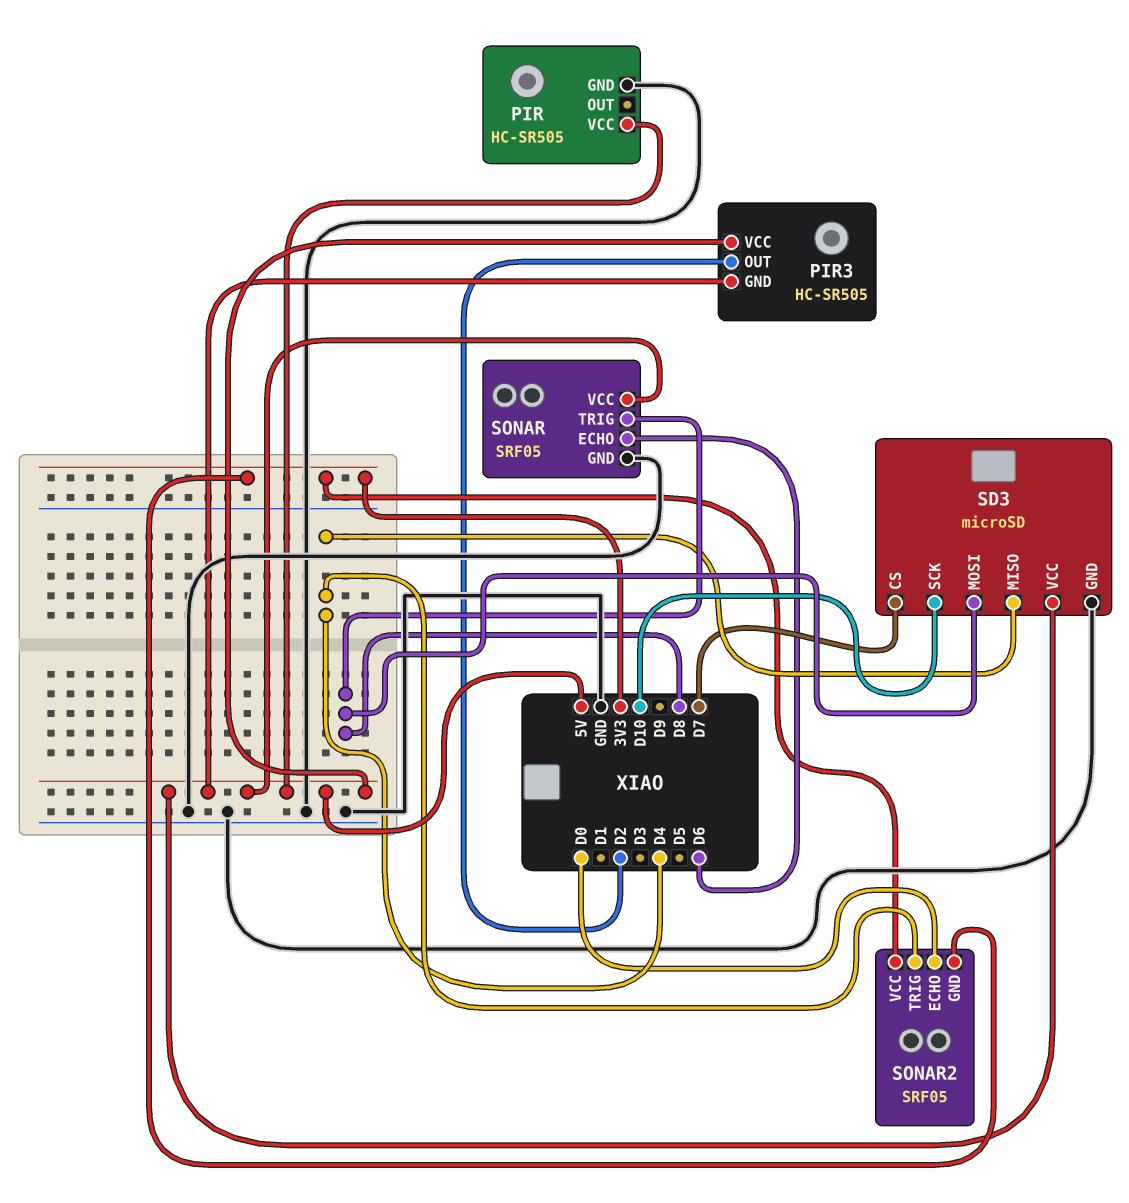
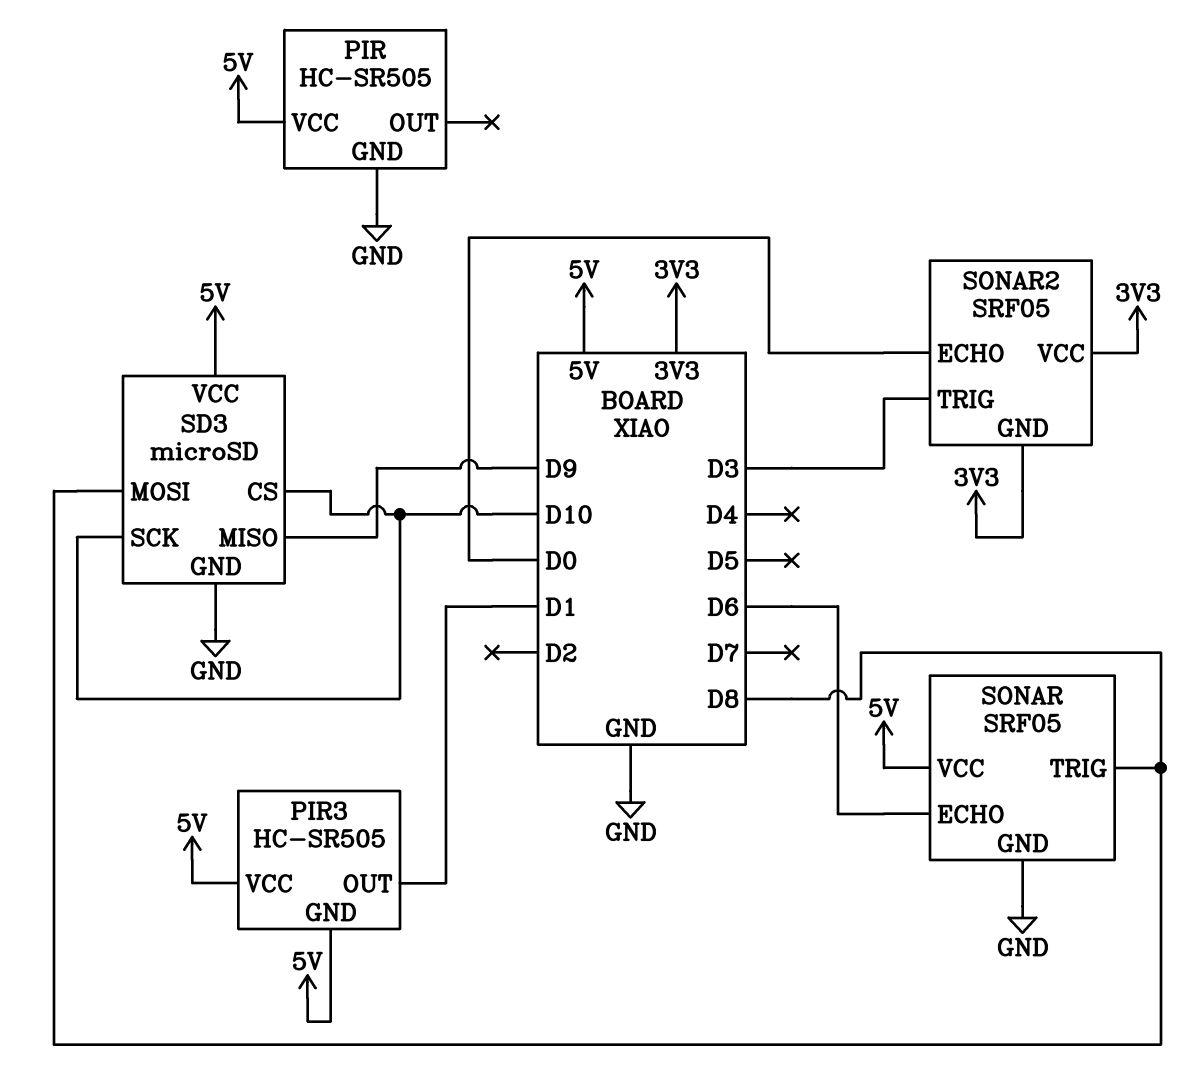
PIR3 pin OUT: D2 -> D1
SD3 pin CS: D7 -> D10
SD3 pin MISO: D4 -> D9
SONAR2 pin TRIG: D4 -> D3

